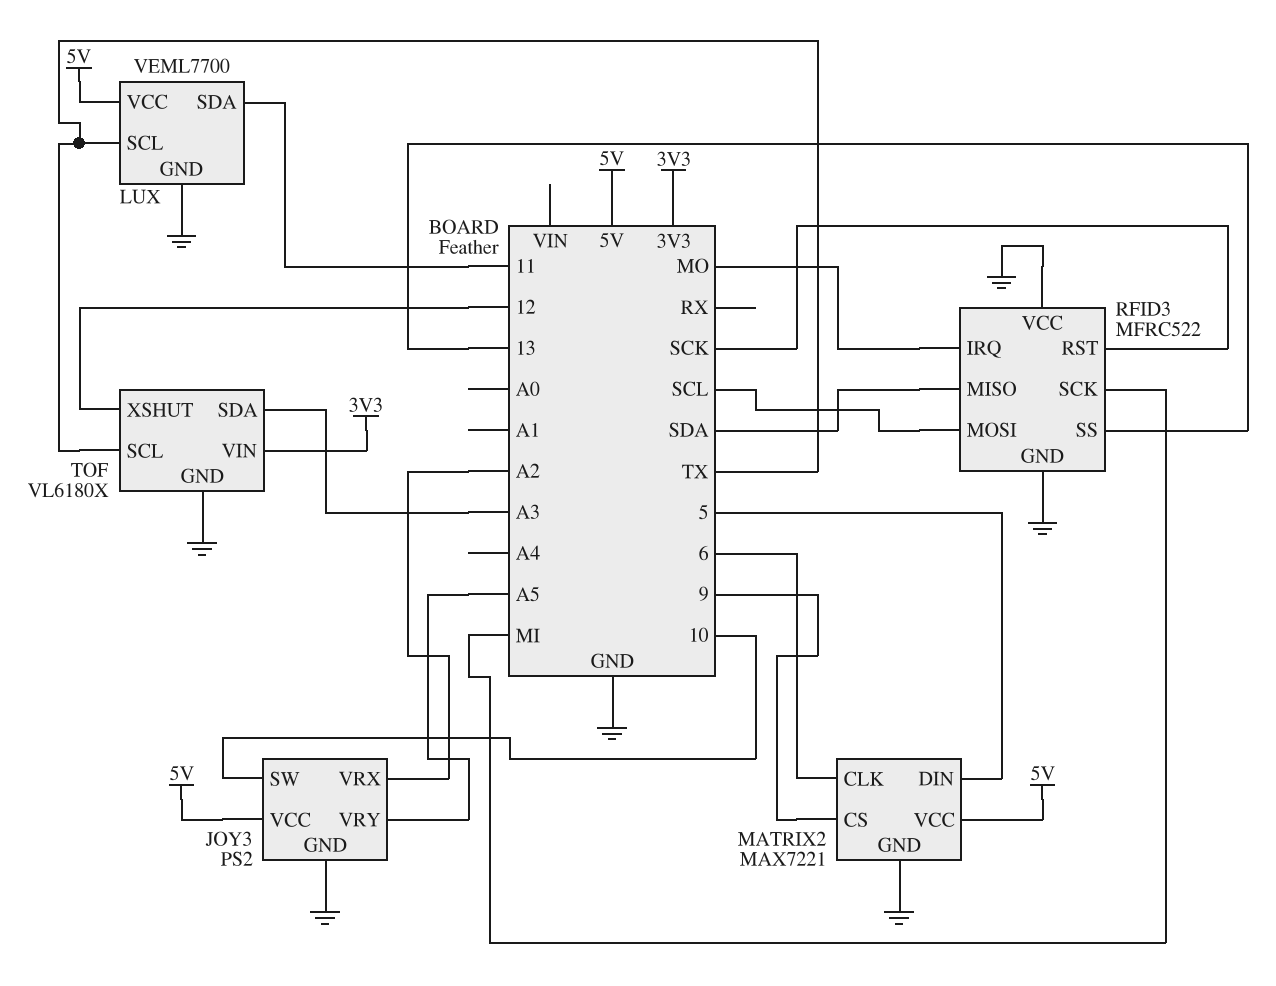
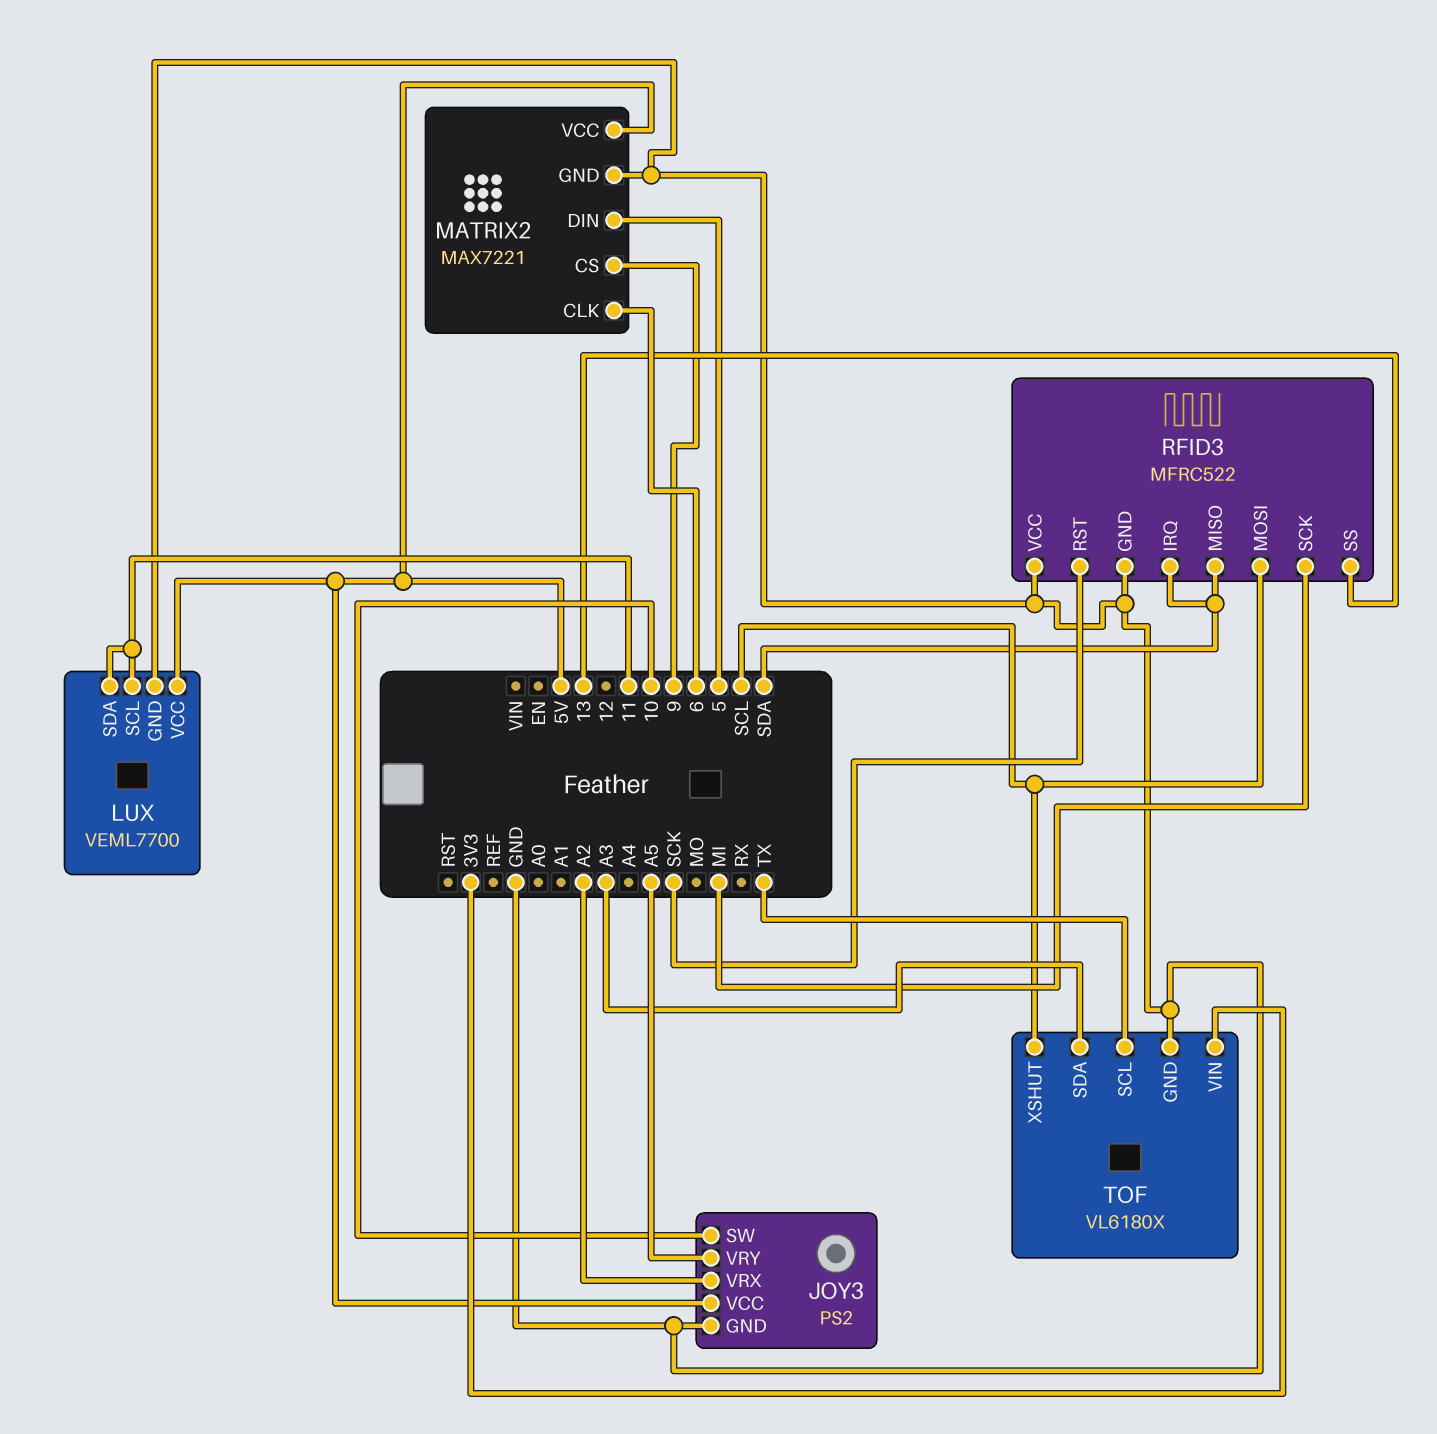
LUX pin SCL: TX -> 11
RFID3 pin IRQ: MO -> SDA
TOF pin XSHUT: 12 -> SCL

